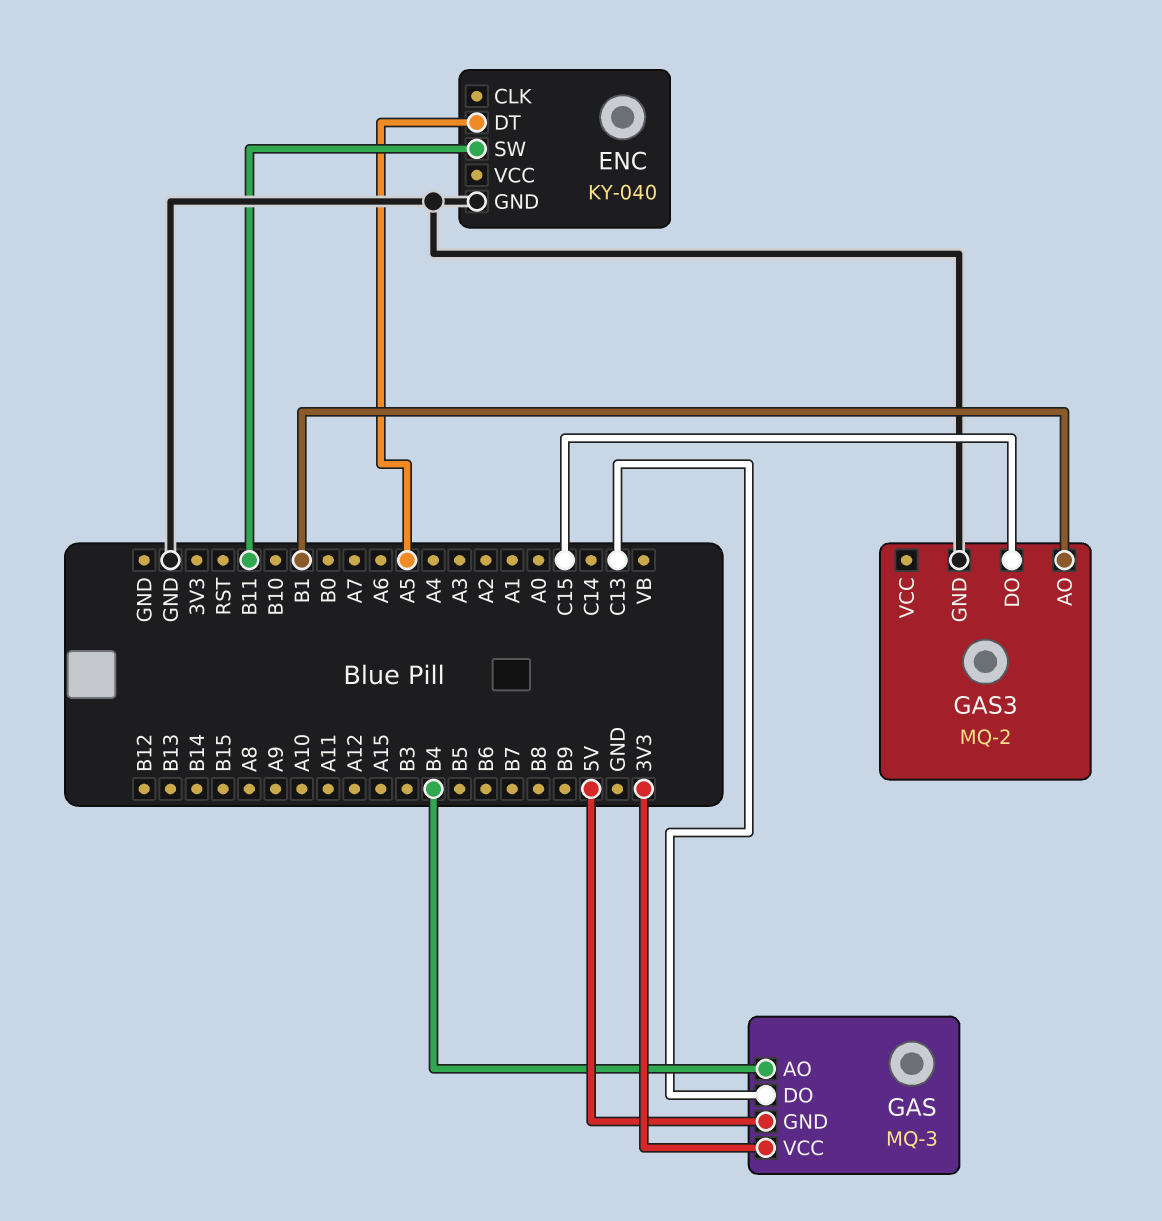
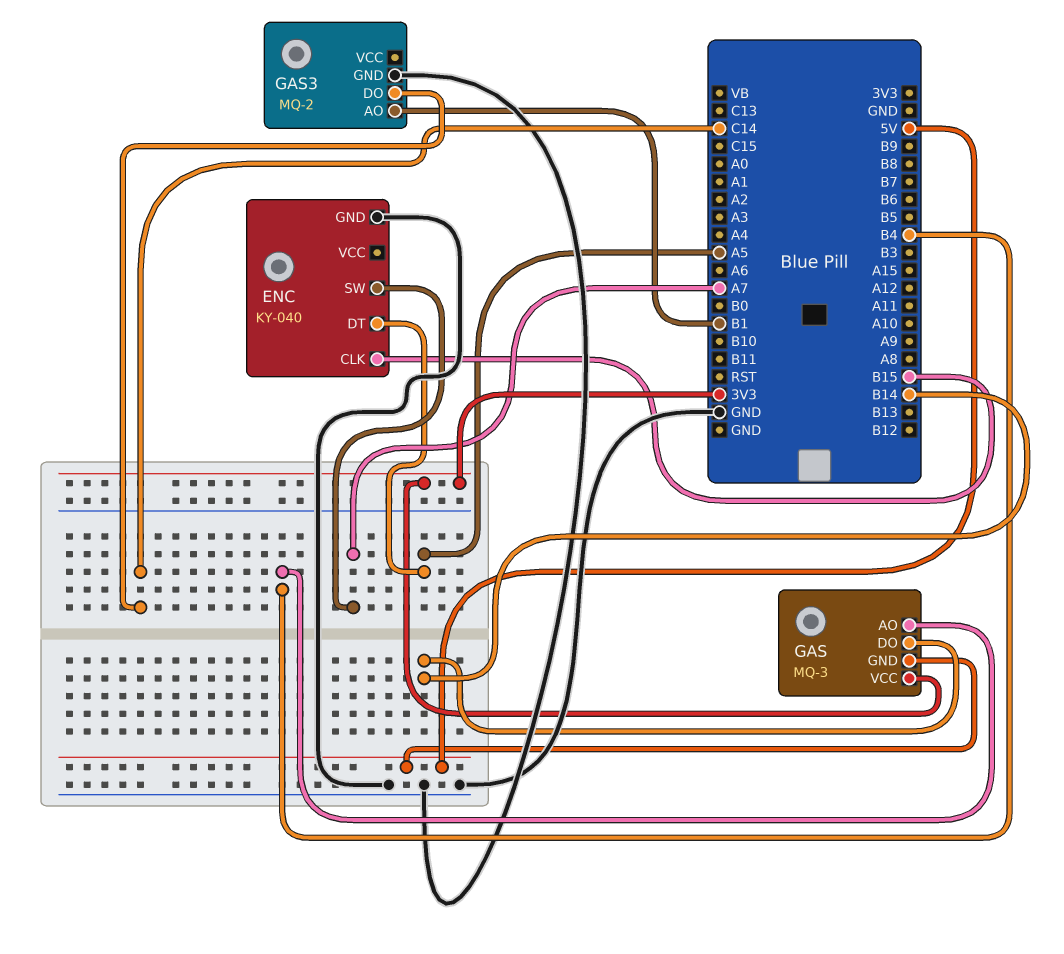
ENC pin CLK: none -> B15
ENC pin SW: B11 -> A7
GAS pin DO: C13 -> B14
GAS3 pin DO: C15 -> C14

